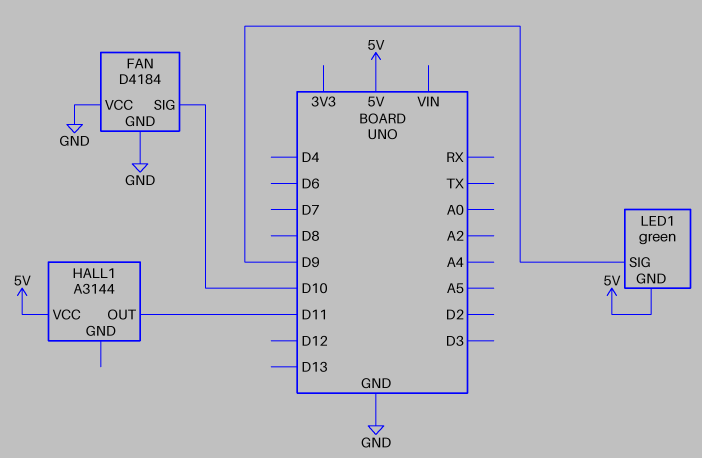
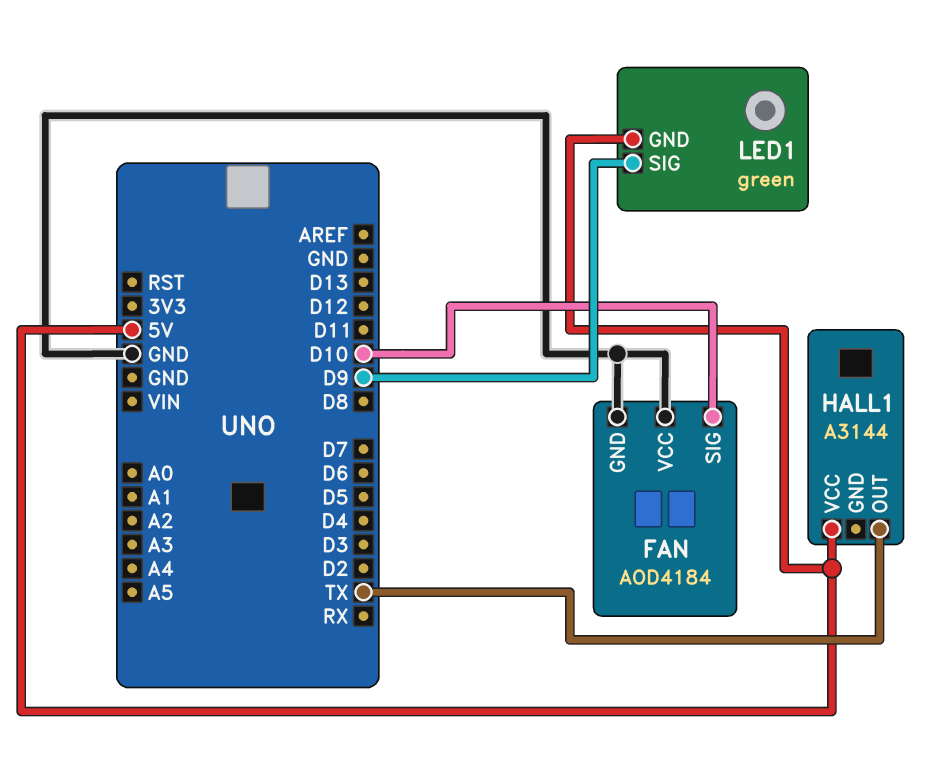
FAN: D4184 -> AOD4184
HALL1 pin OUT: D11 -> TX

